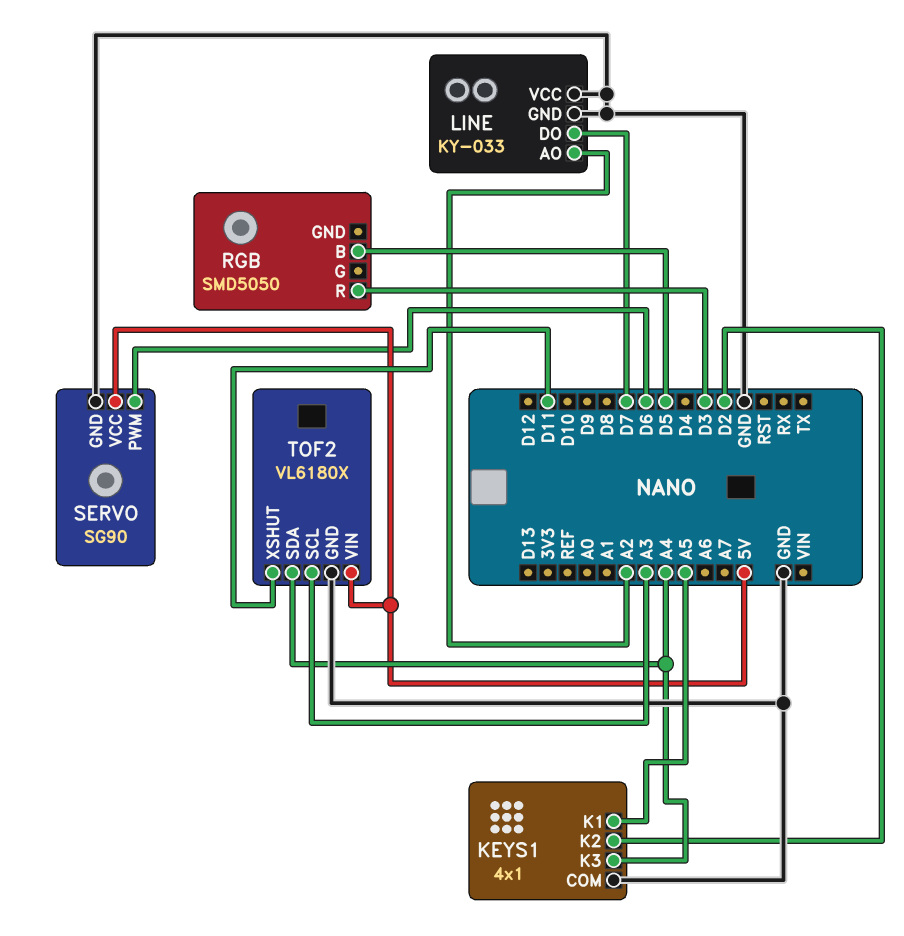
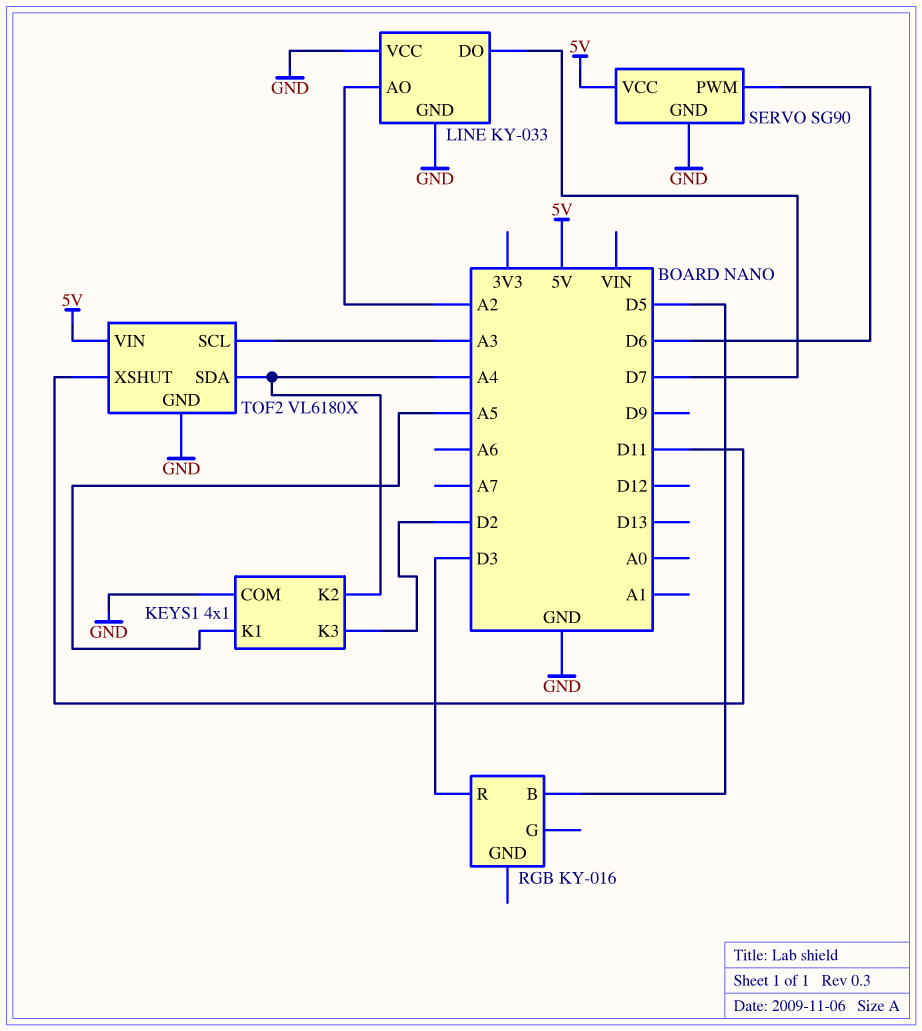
KEYS1 pin K2: D2 -> A4
KEYS1 pin K3: A4 -> D2
RGB: SMD5050 -> KY-016

